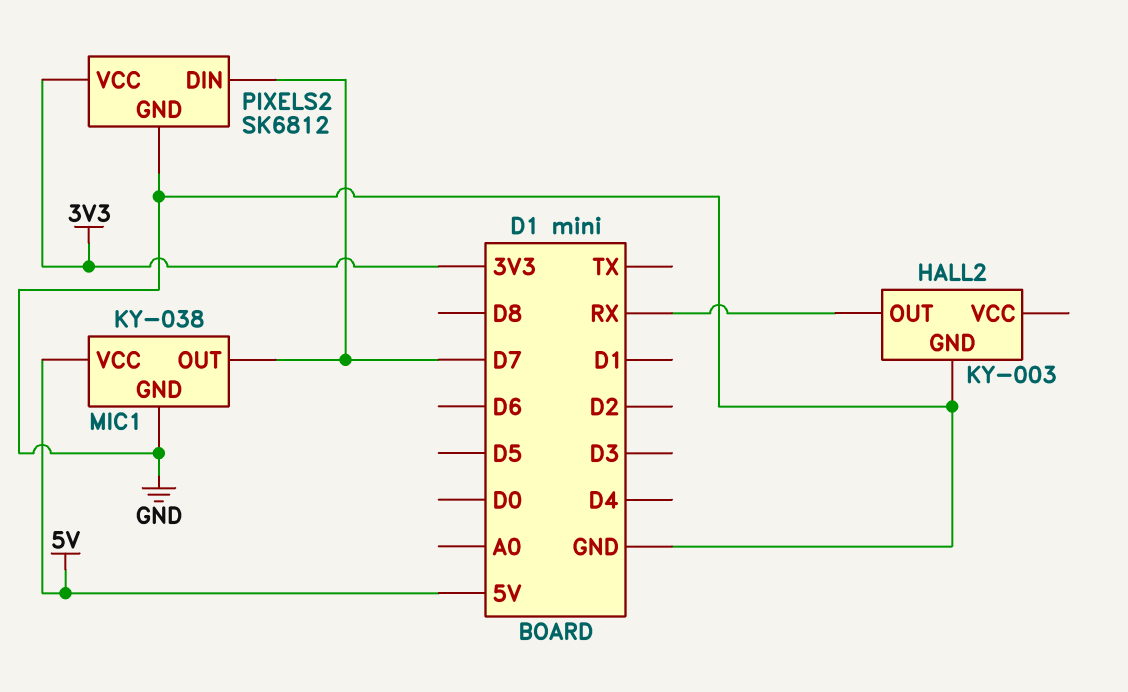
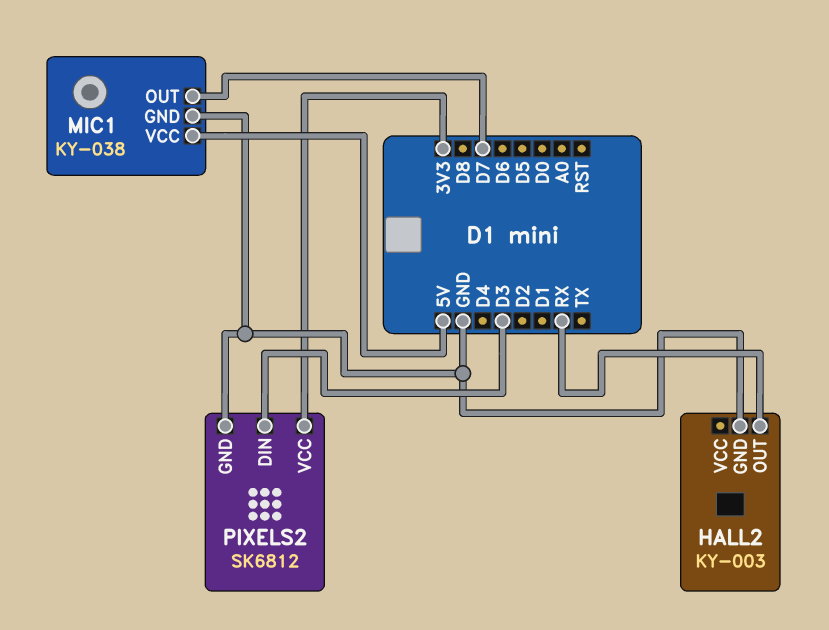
PIXELS2 pin DIN: D7 -> D3

